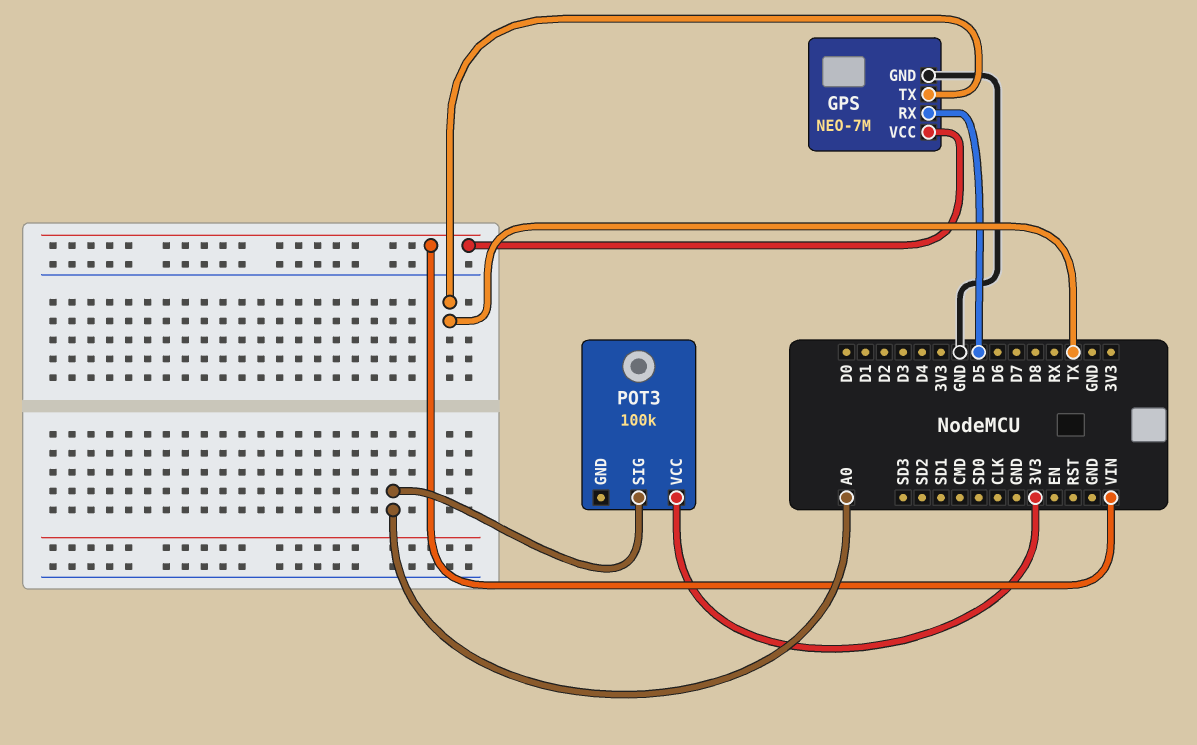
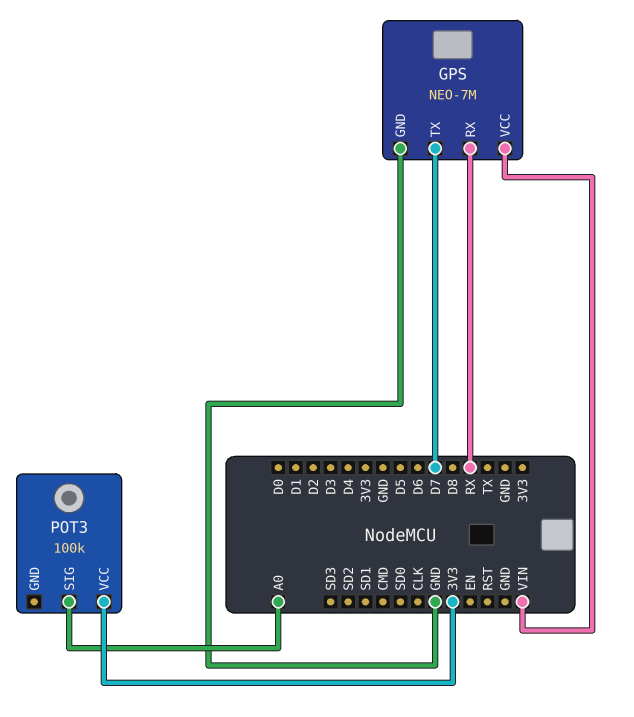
GPS pin RX: D5 -> RX
GPS pin TX: TX -> D7

